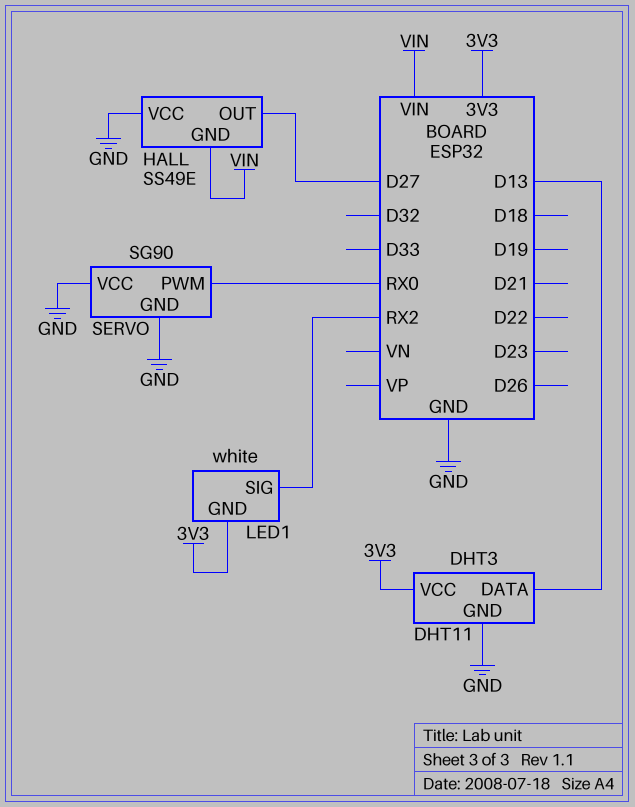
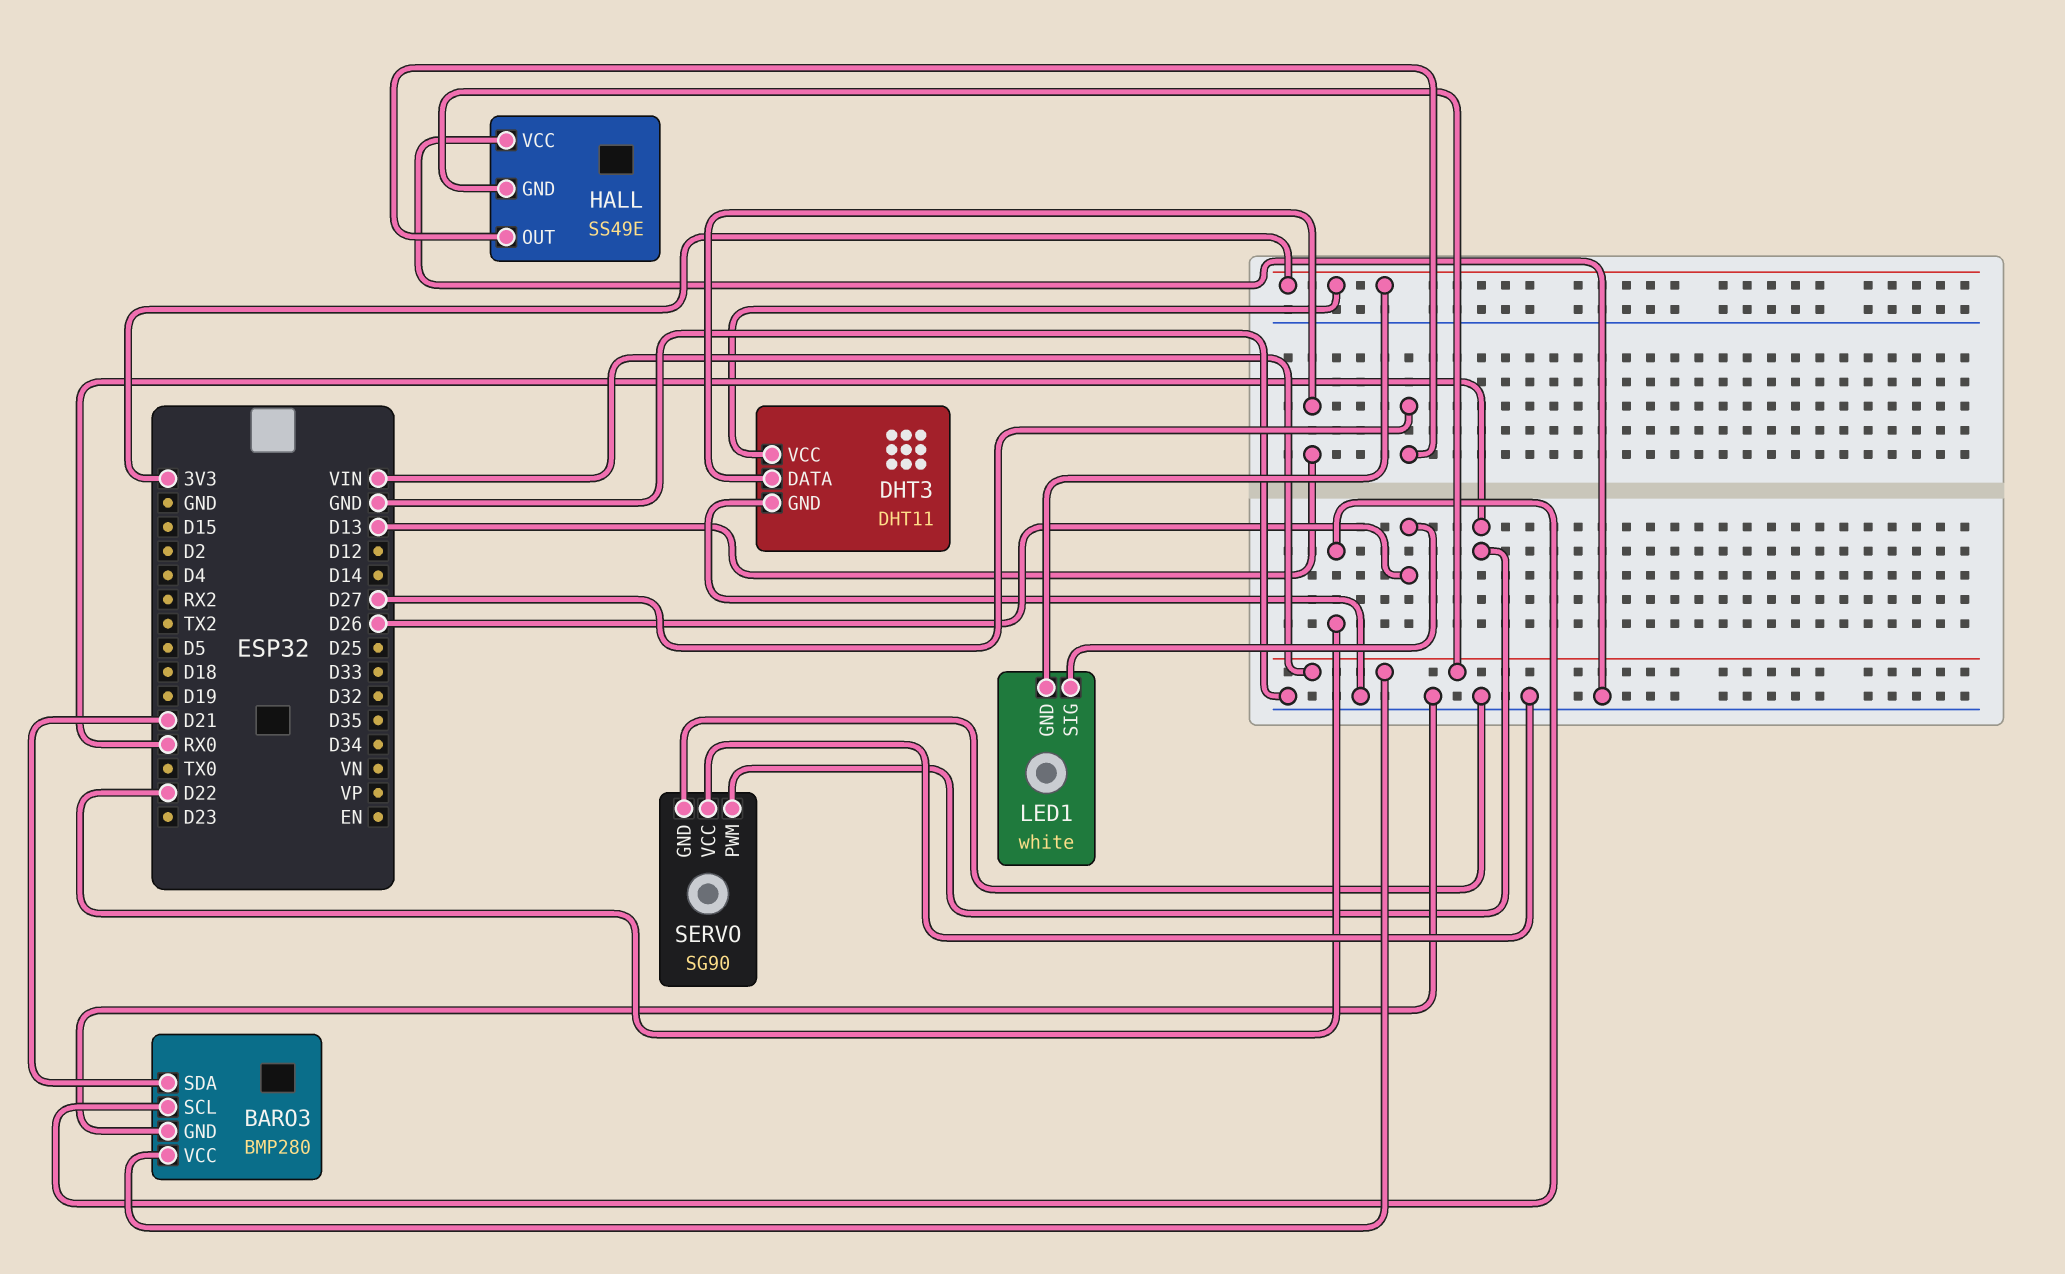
BARO3: none -> BMP280
BARO3 pin GND: none -> GND
BARO3 pin SCL: none -> D22
BARO3 pin SDA: none -> D21
BARO3 pin VCC: none -> VIN
LED1 pin SIG: RX2 -> D26

